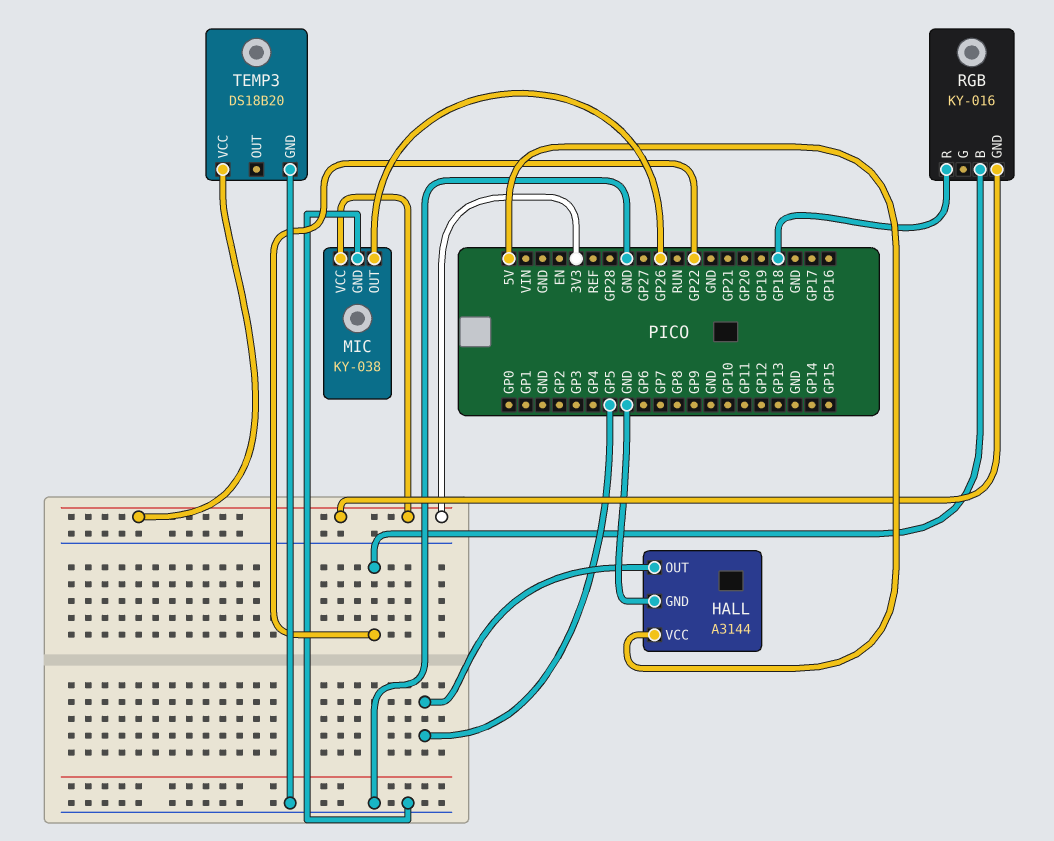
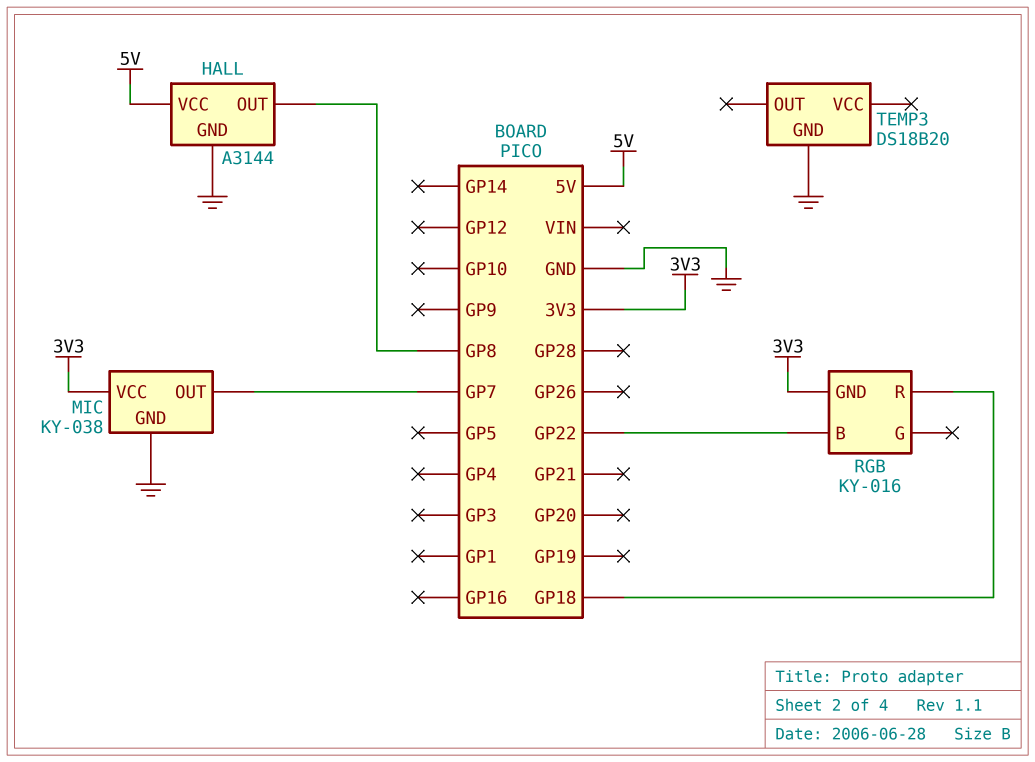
HALL pin OUT: GP5 -> GP8
MIC pin OUT: GP26 -> GP7
TEMP3 pin VCC: 3V3 -> none

